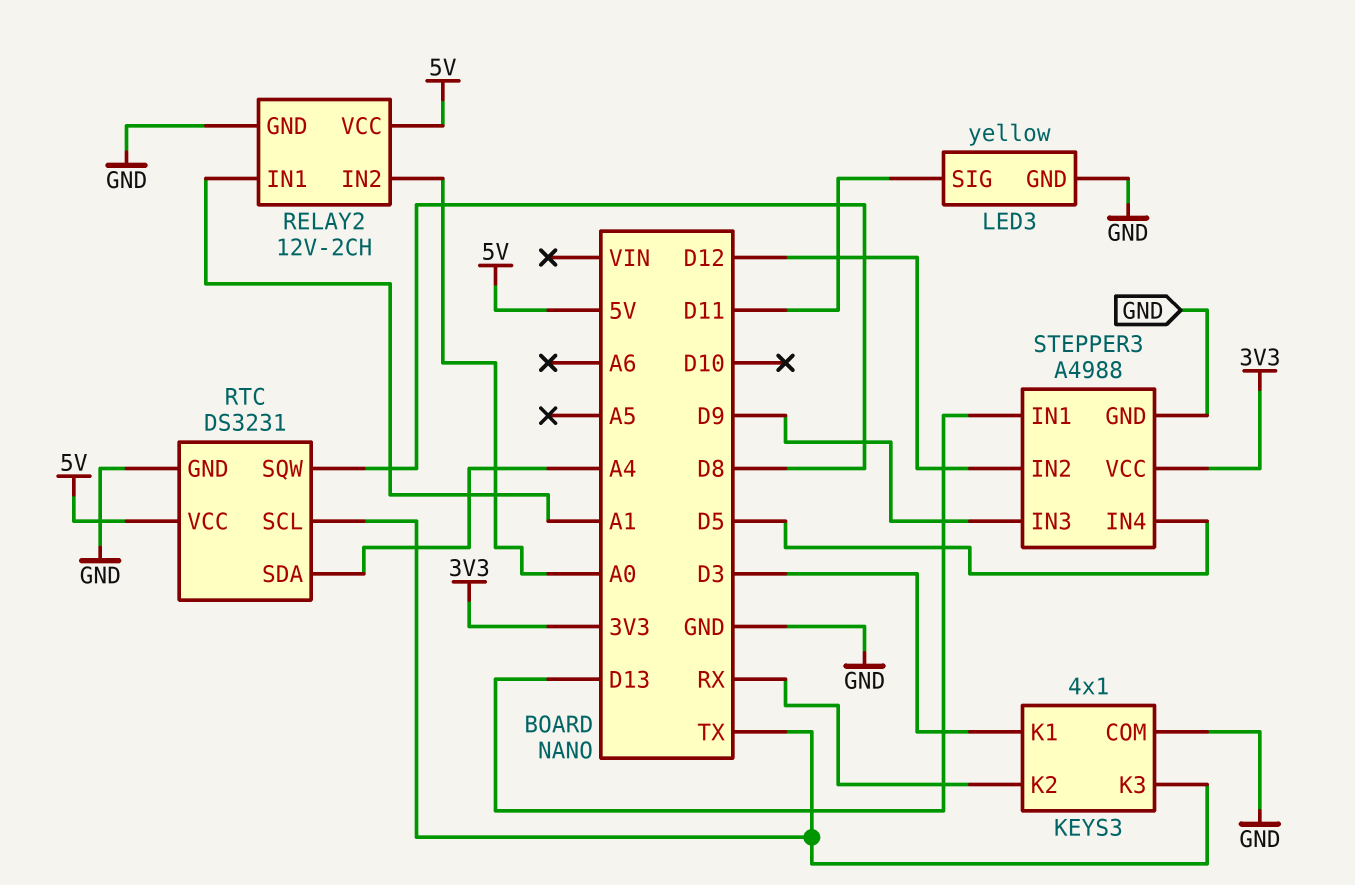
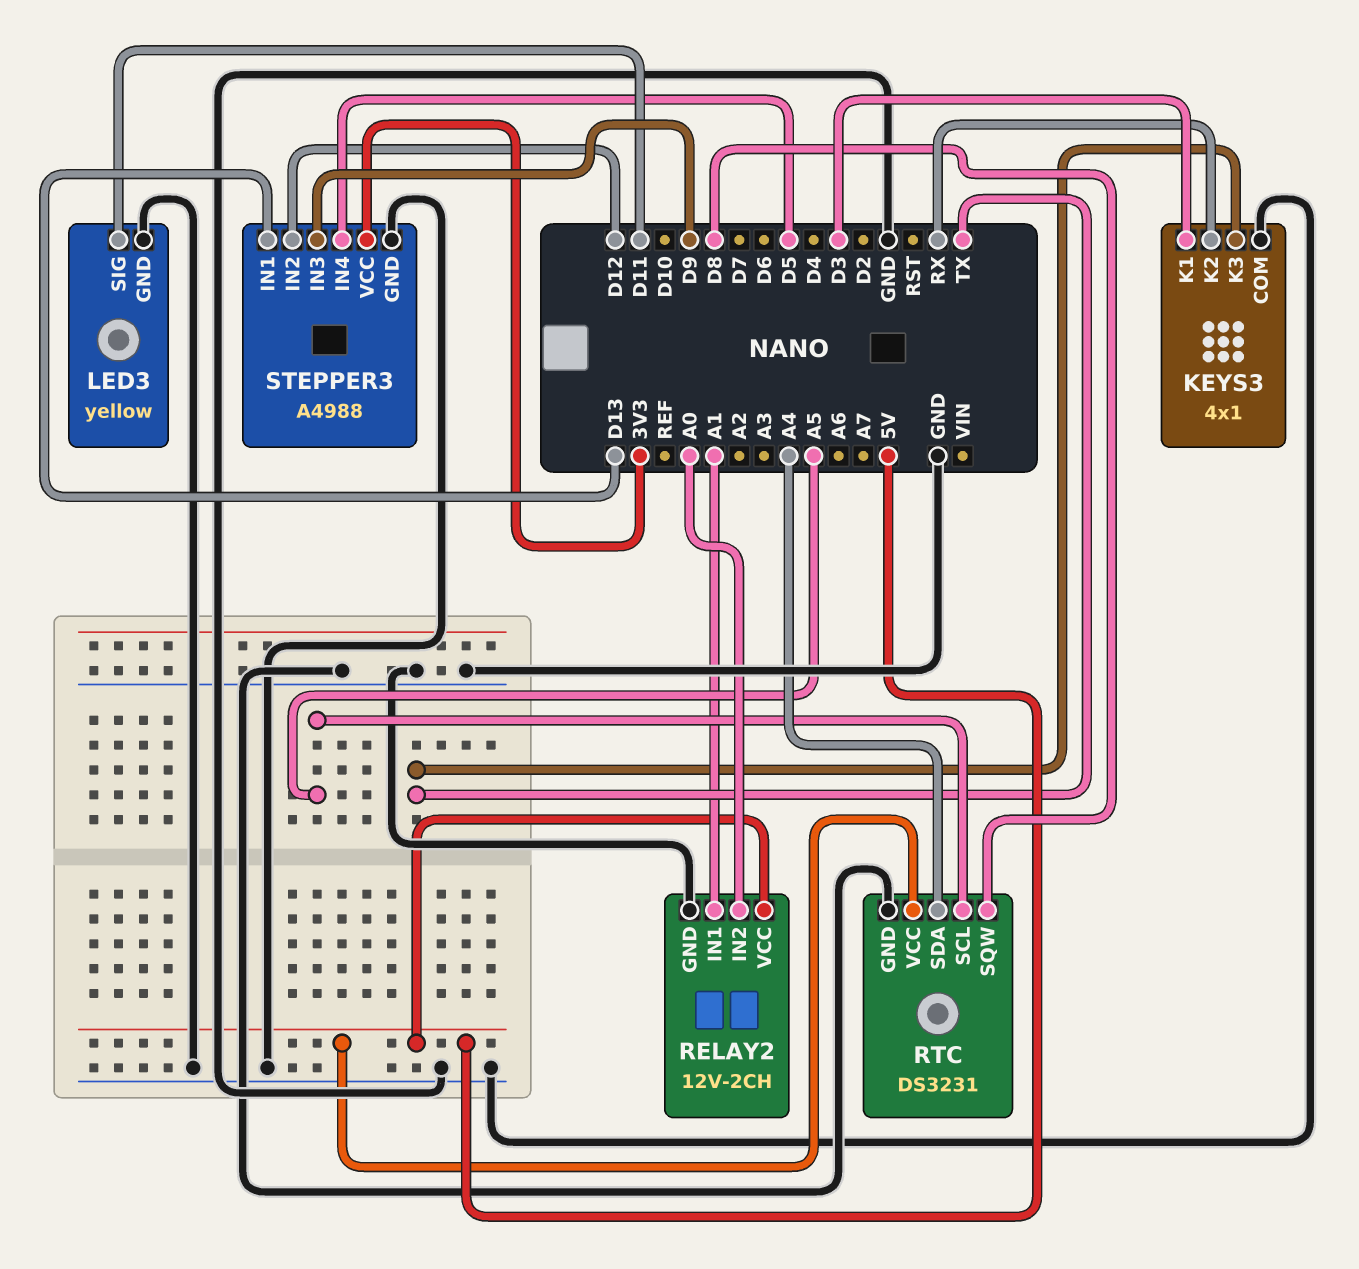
RTC pin SCL: TX -> A5

